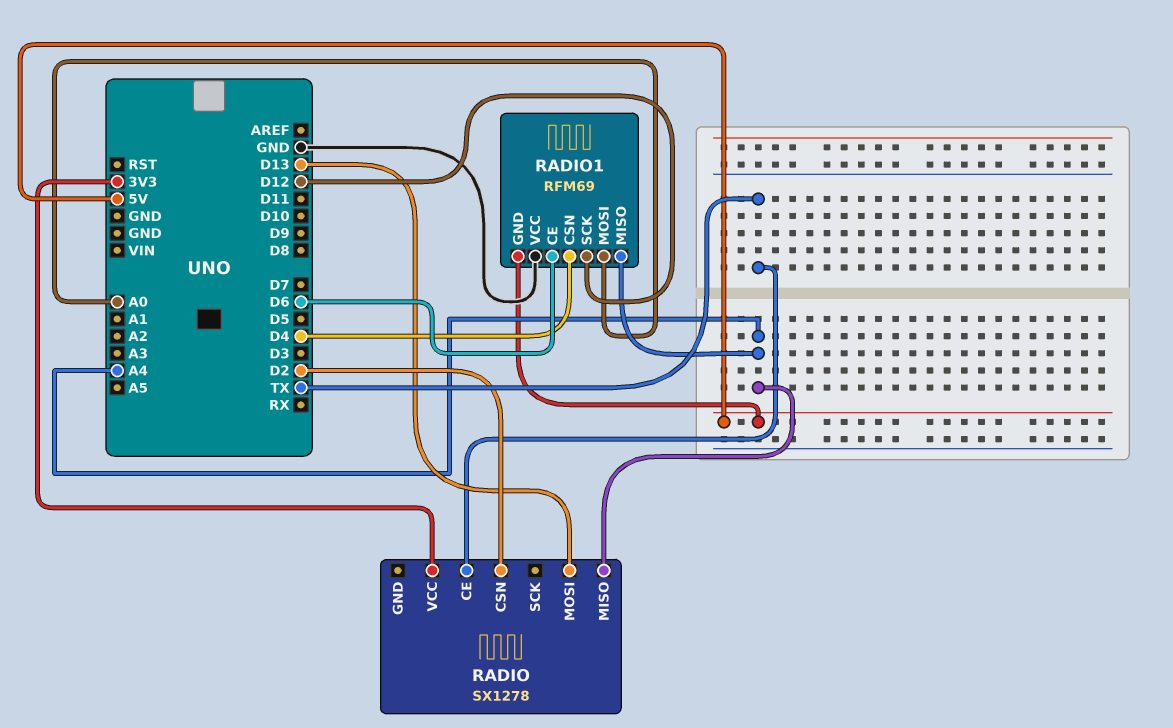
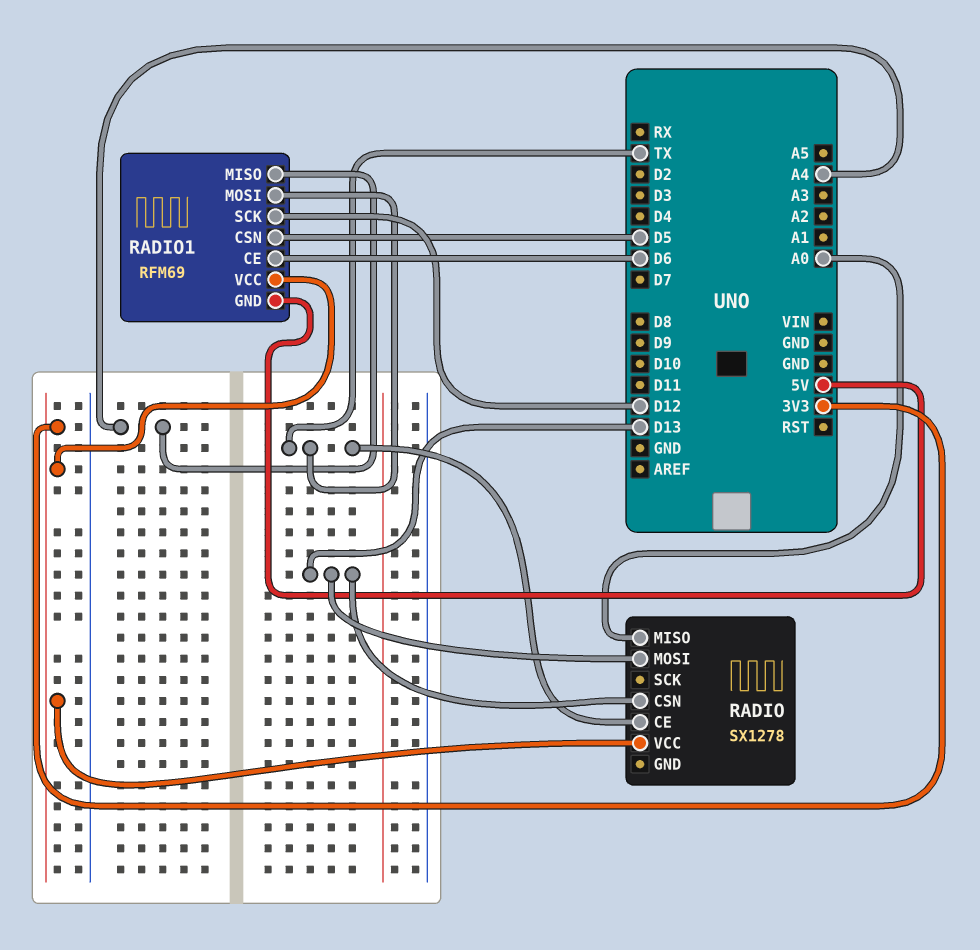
RADIO pin CSN: D2 -> D13
RADIO pin MISO: A4 -> A0
RADIO1 pin CSN: D4 -> D5
RADIO1 pin MOSI: A0 -> TX
RADIO1 pin VCC: GND -> 3V3

